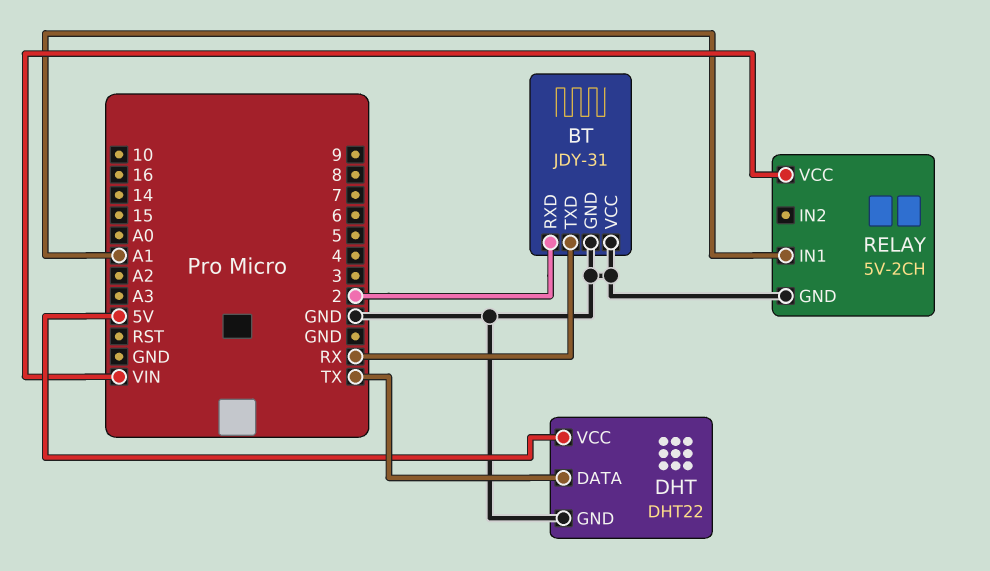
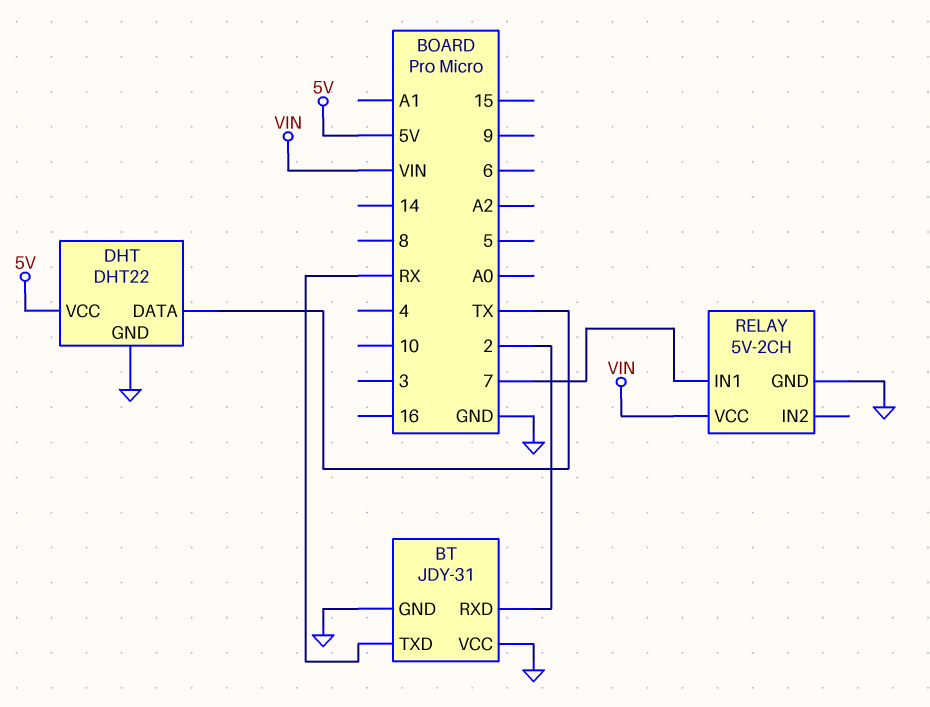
RELAY pin IN1: A1 -> 7

